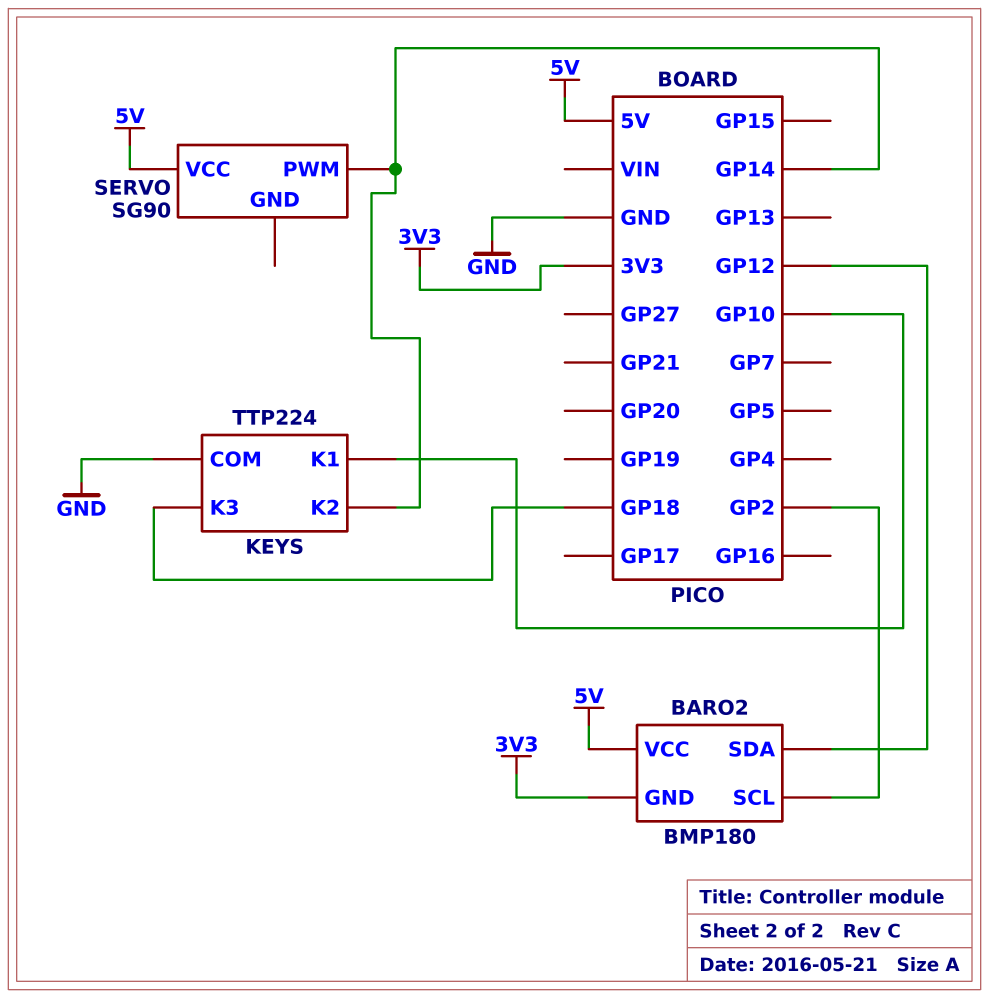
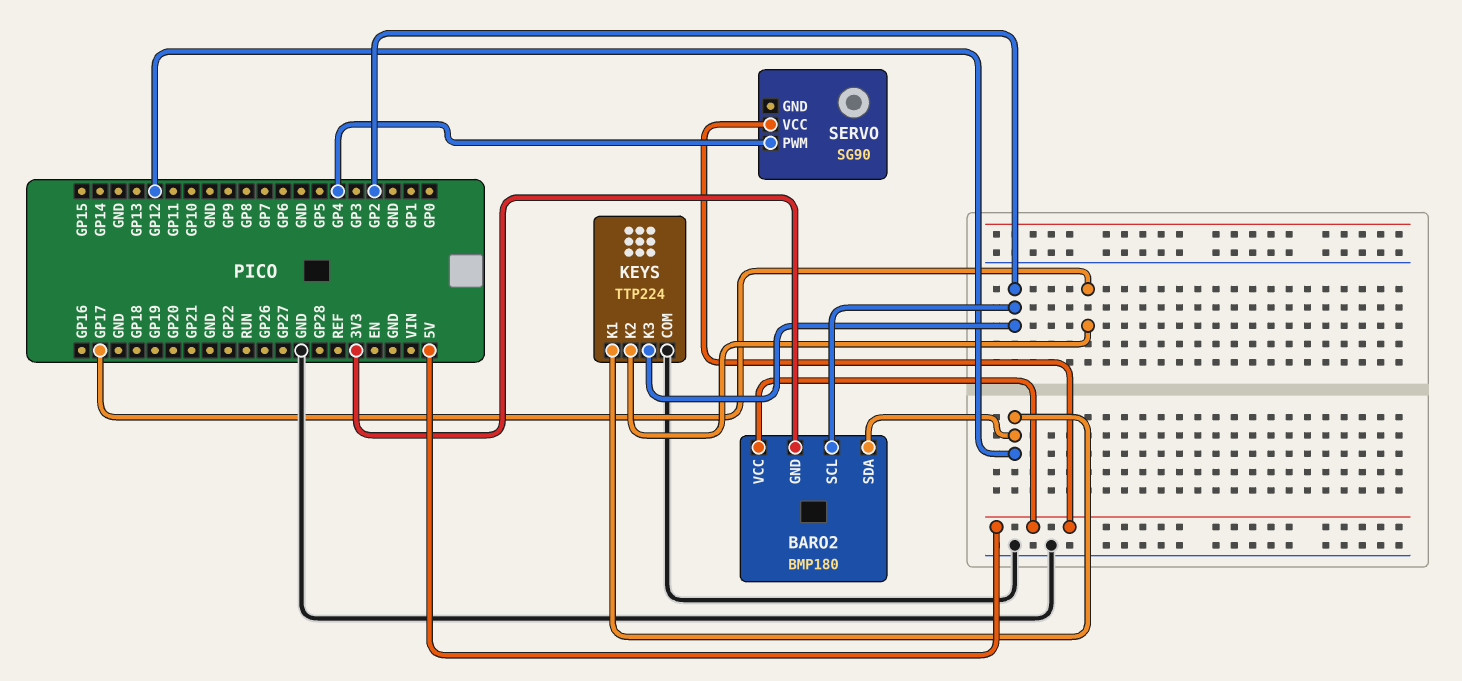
KEYS pin K1: GP10 -> GP12
KEYS pin K2: GP14 -> GP17
KEYS pin K3: GP18 -> GP2
SERVO pin PWM: GP14 -> GP4

